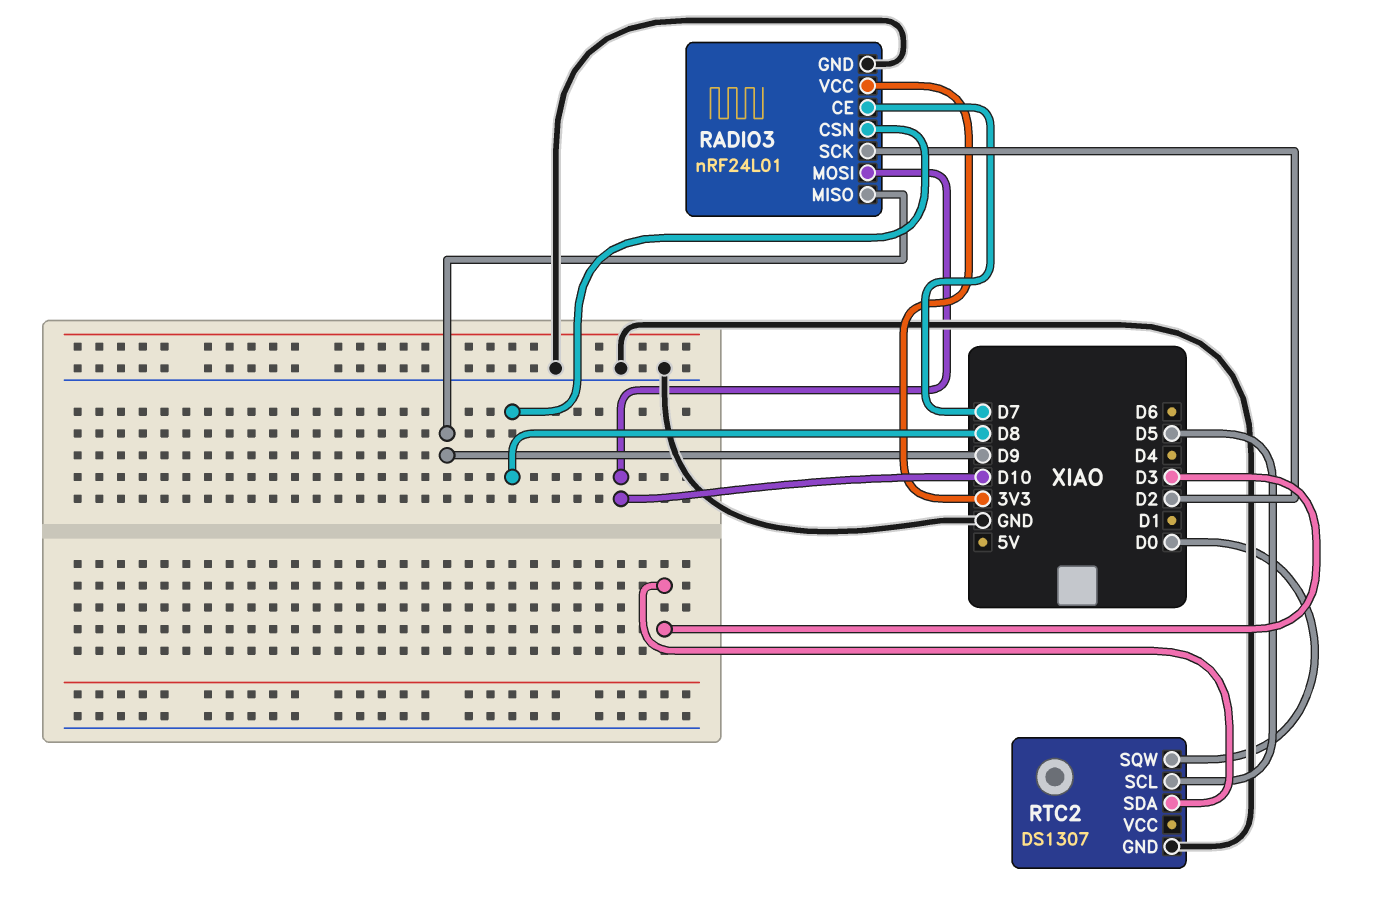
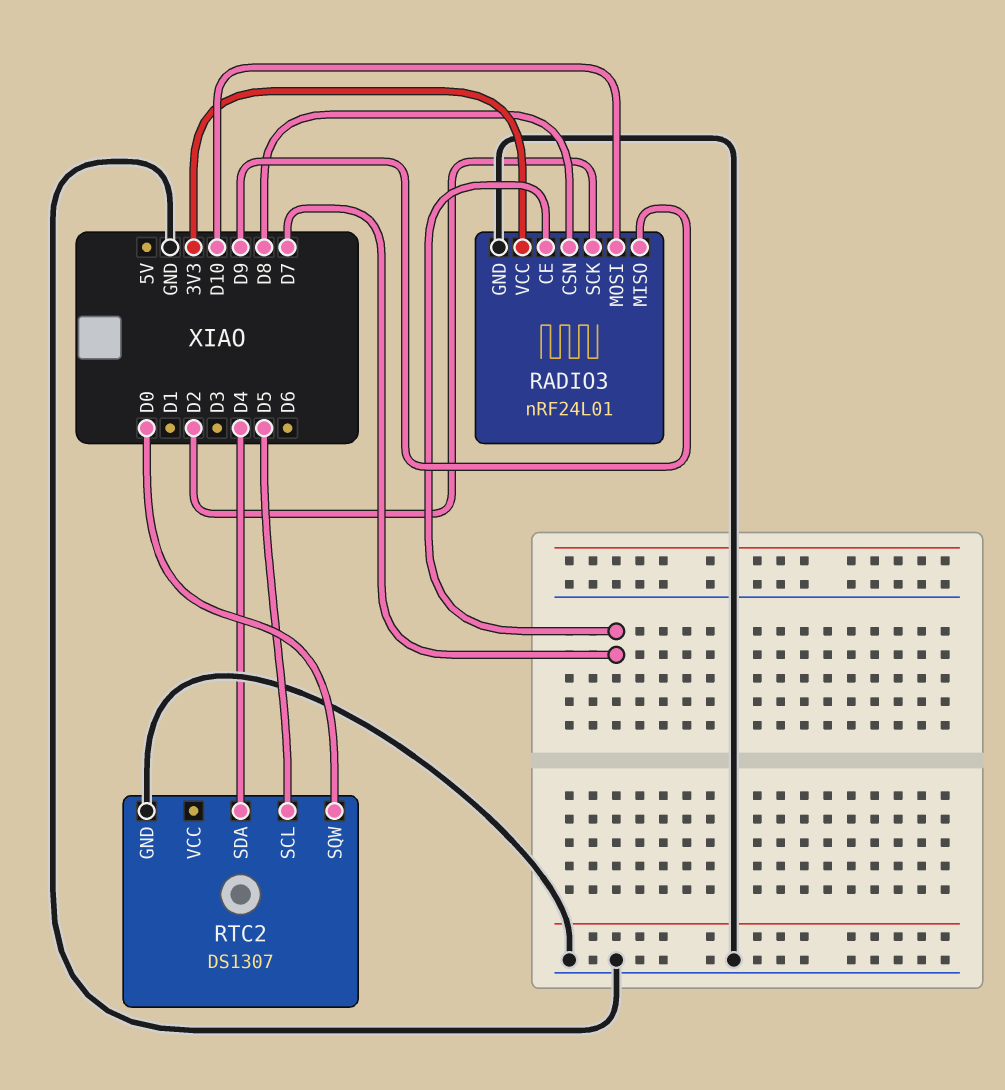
RTC2 pin SDA: D3 -> D4

